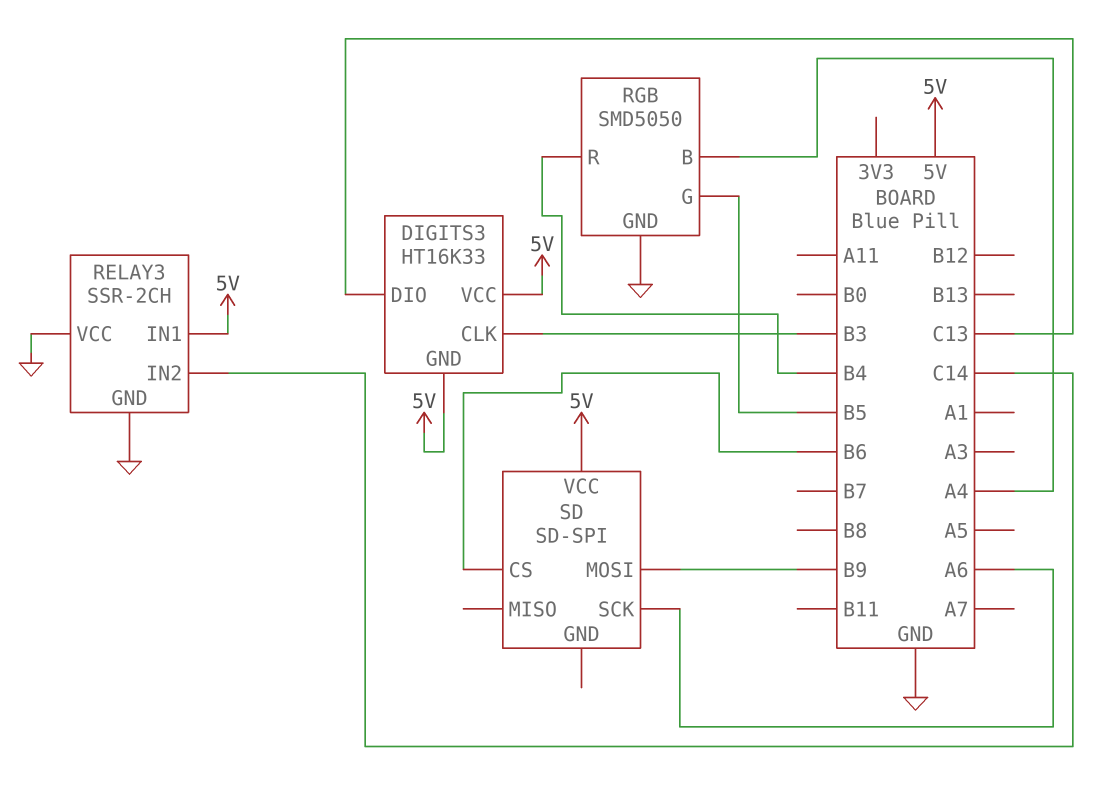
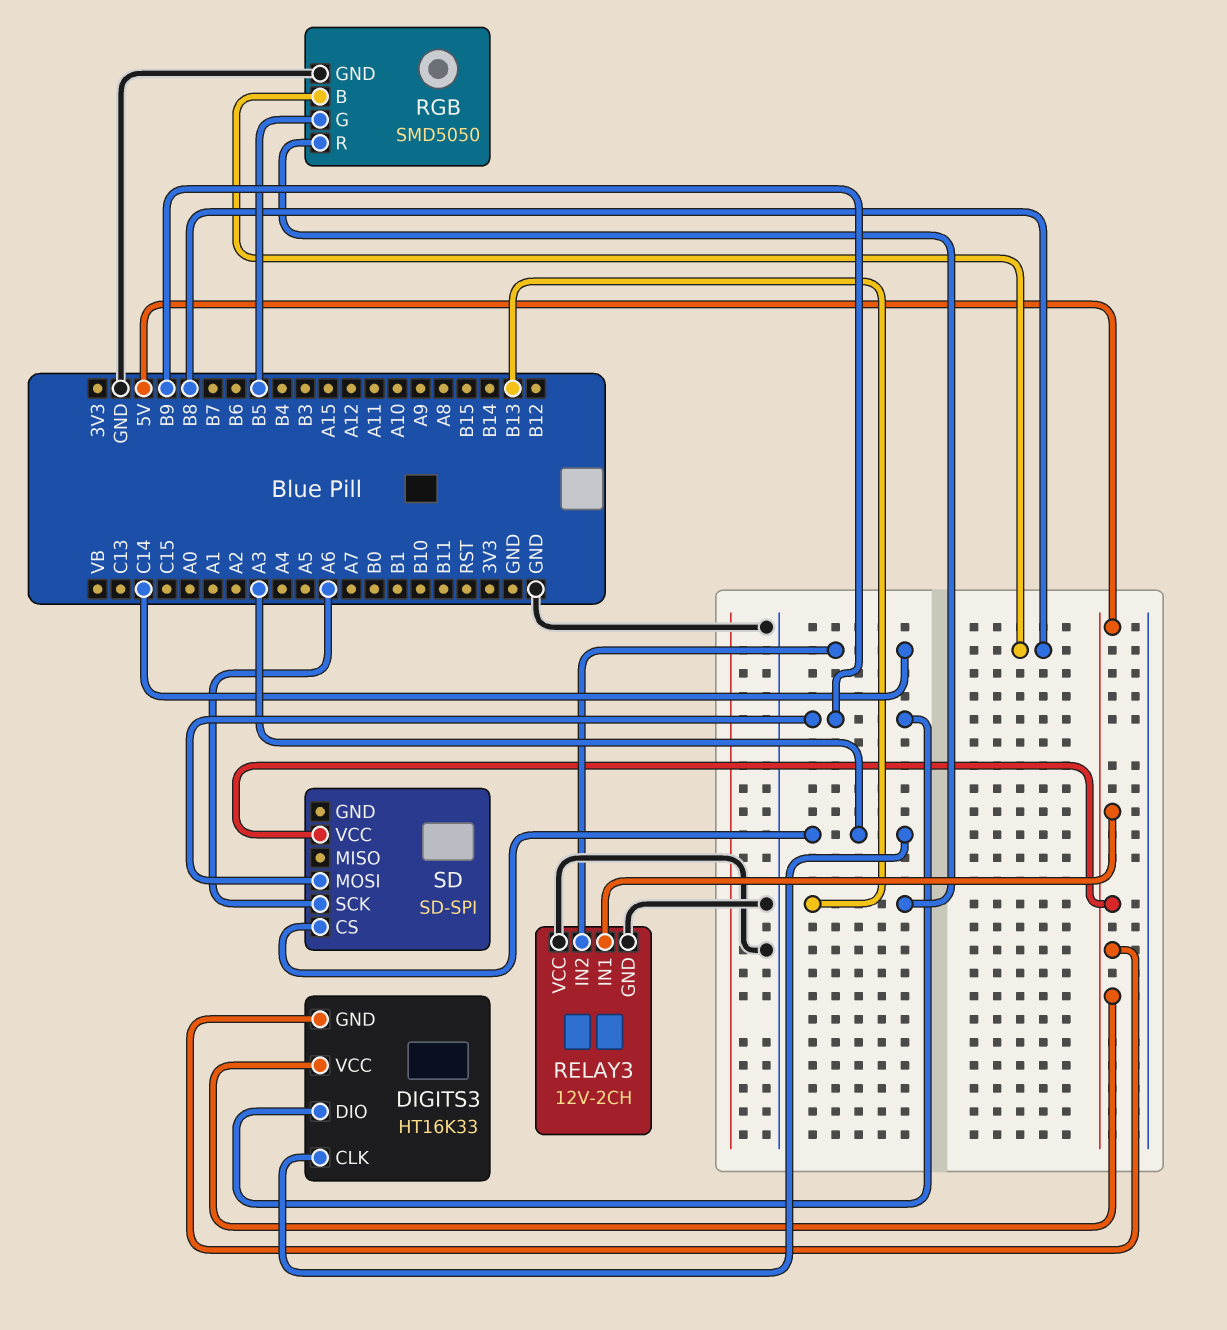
DIGITS3 pin CLK: B3 -> A3
DIGITS3 pin DIO: C13 -> B9
RELAY3: SSR-2CH -> 12V-2CH
RGB pin B: A4 -> B8
RGB pin R: B4 -> B13
SD pin CS: B6 -> A3

